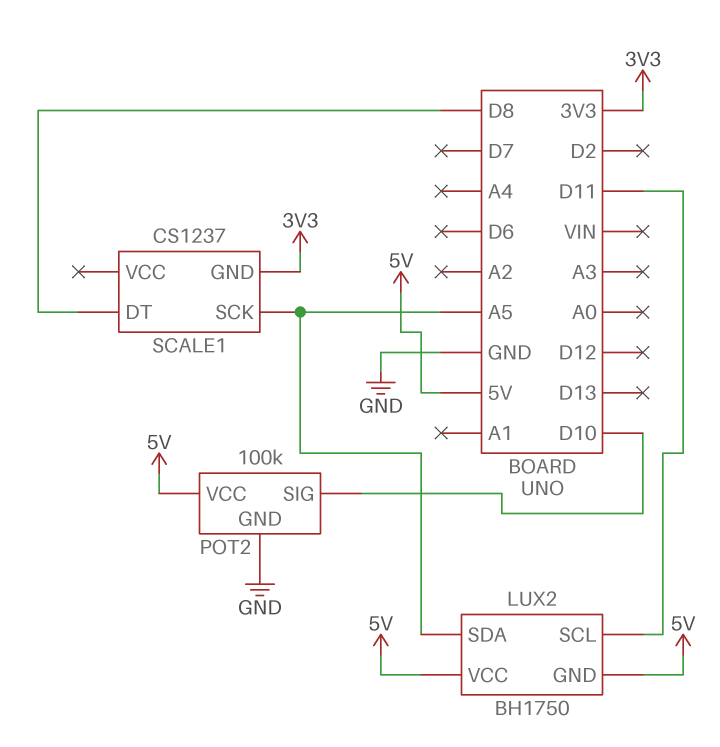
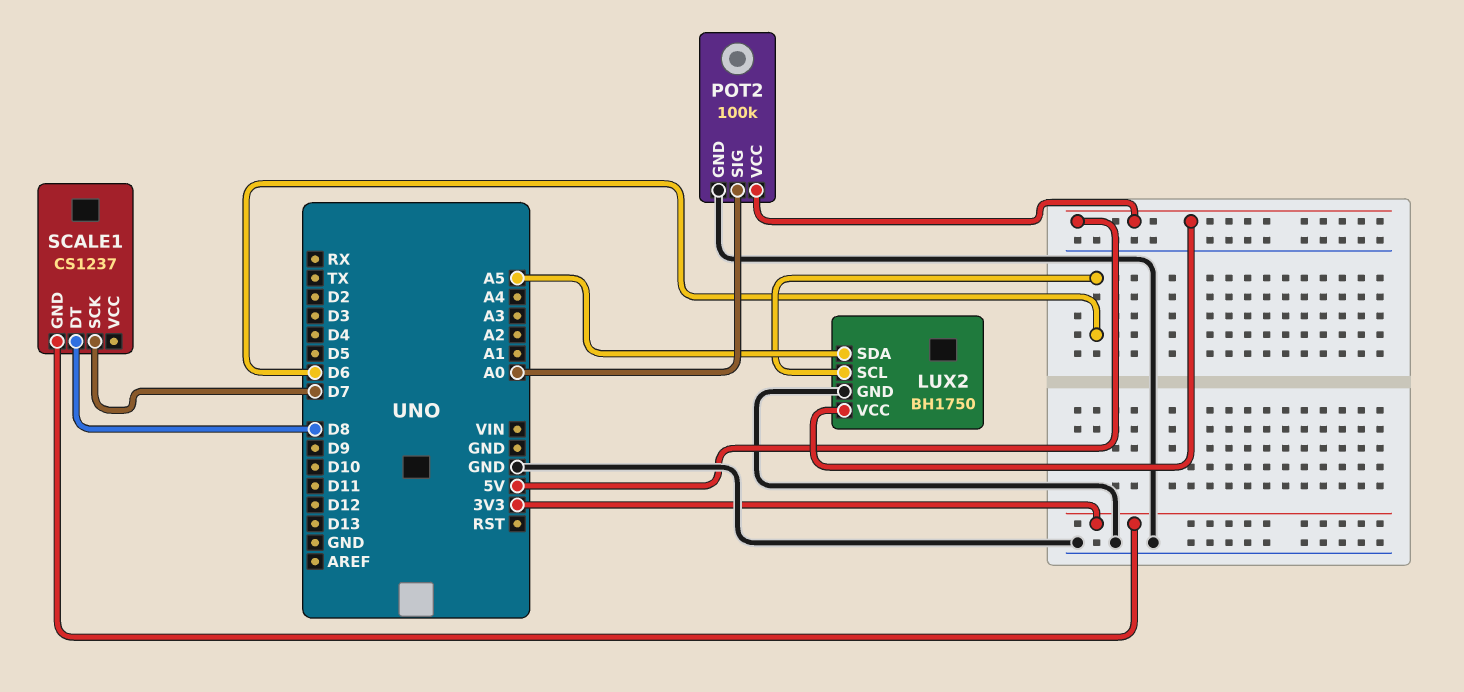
LUX2 pin GND: 5V -> GND
LUX2 pin SCL: D11 -> D6
POT2 pin SIG: D10 -> A0
SCALE1 pin SCK: A5 -> D7

